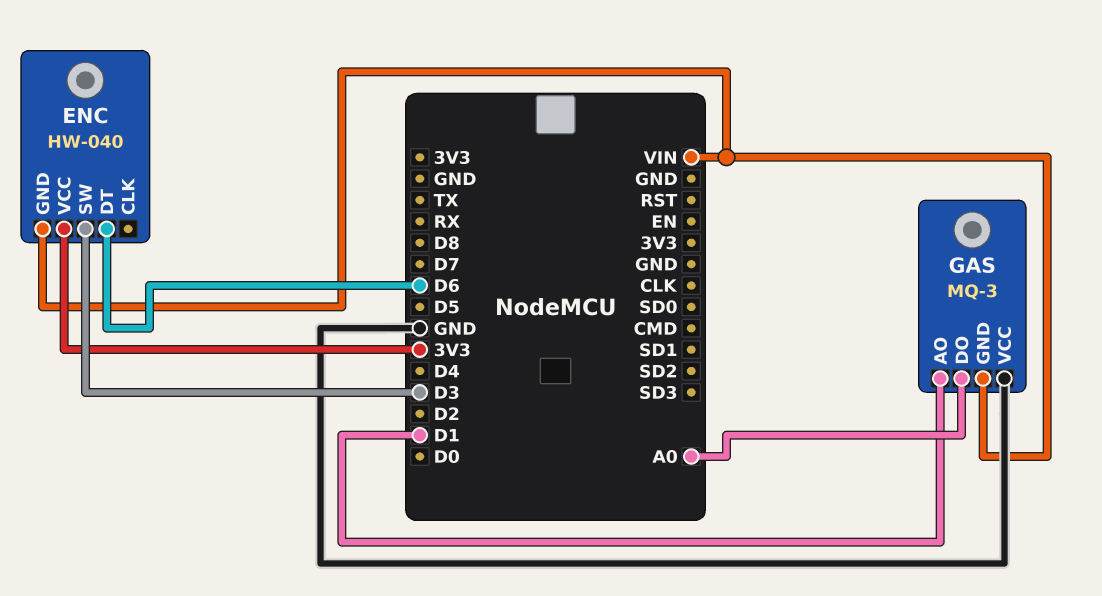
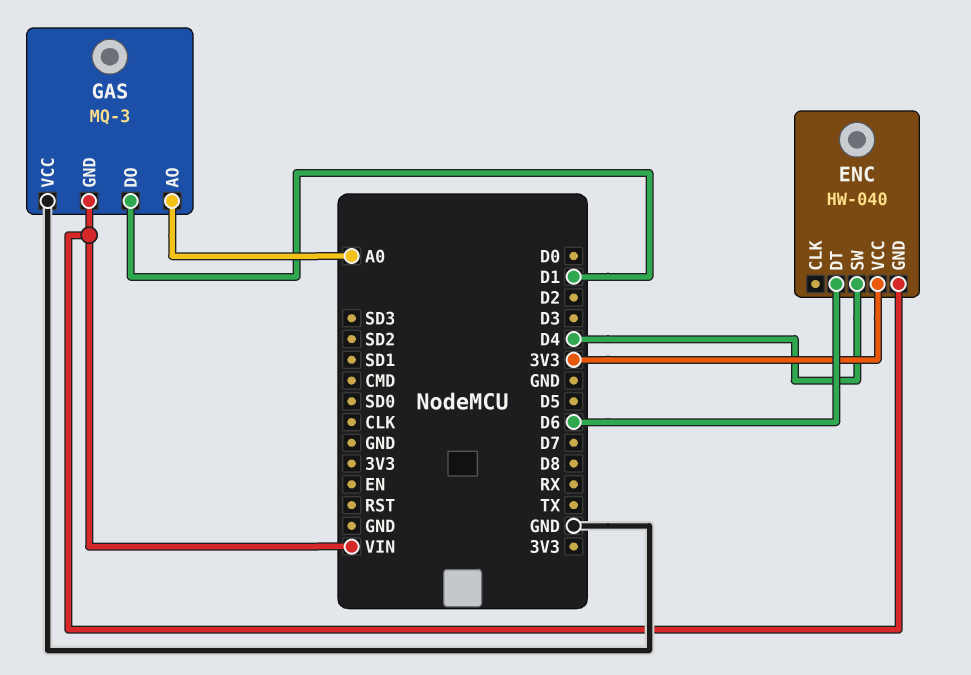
ENC pin SW: D3 -> D4
GAS pin AO: D1 -> A0
GAS pin DO: A0 -> D1

